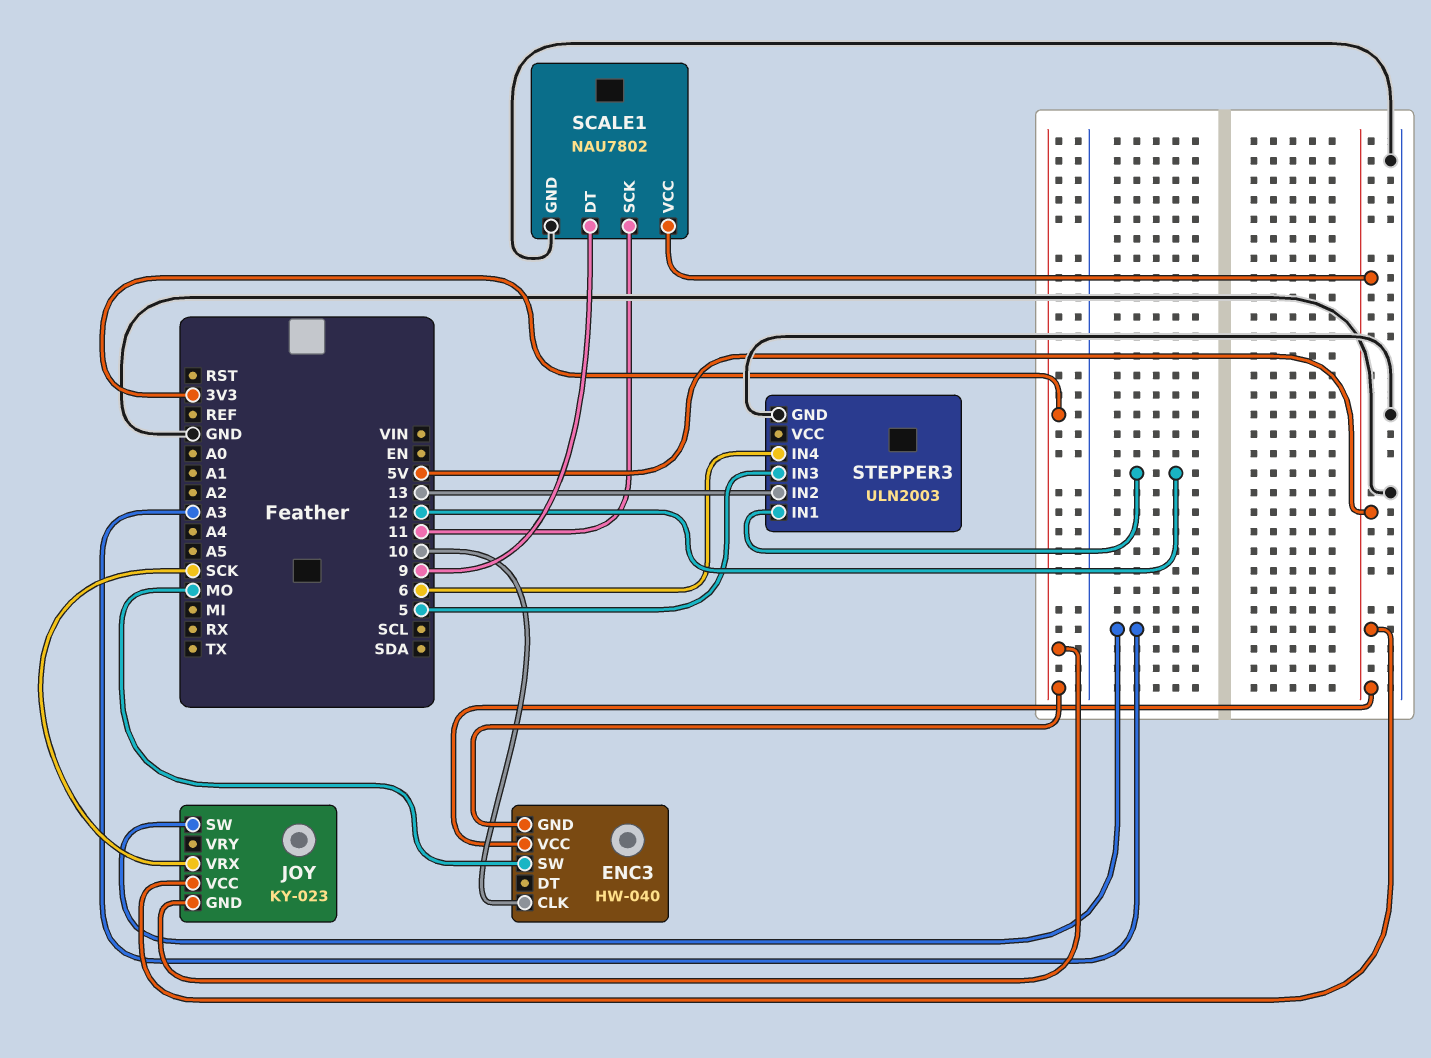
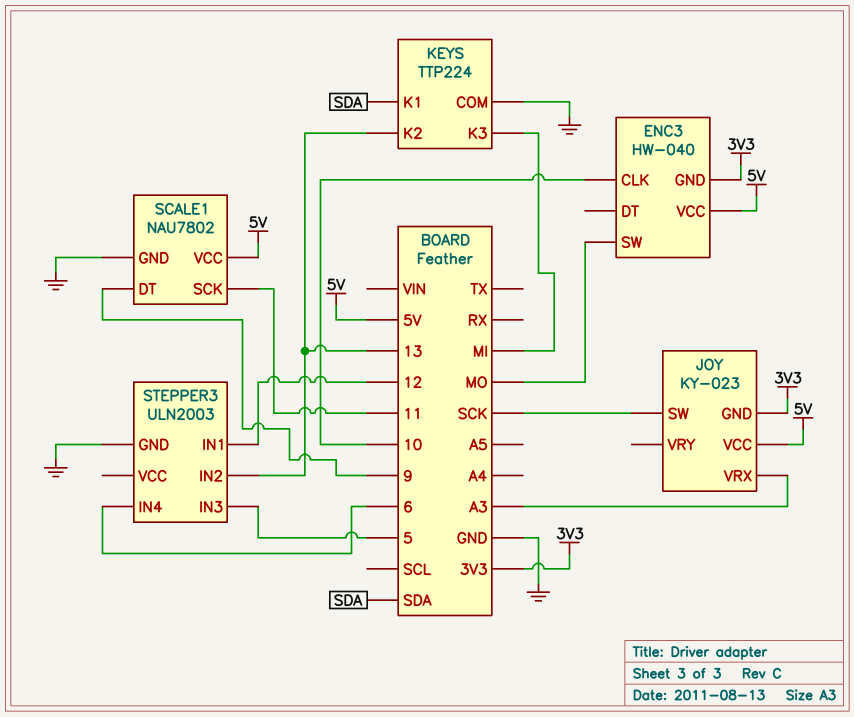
JOY pin SW: A3 -> SCK
JOY pin VRX: SCK -> A3
KEYS: none -> TTP224
KEYS pin COM: none -> GND
KEYS pin K1: none -> SDA
KEYS pin K2: none -> 13
KEYS pin K3: none -> MI

